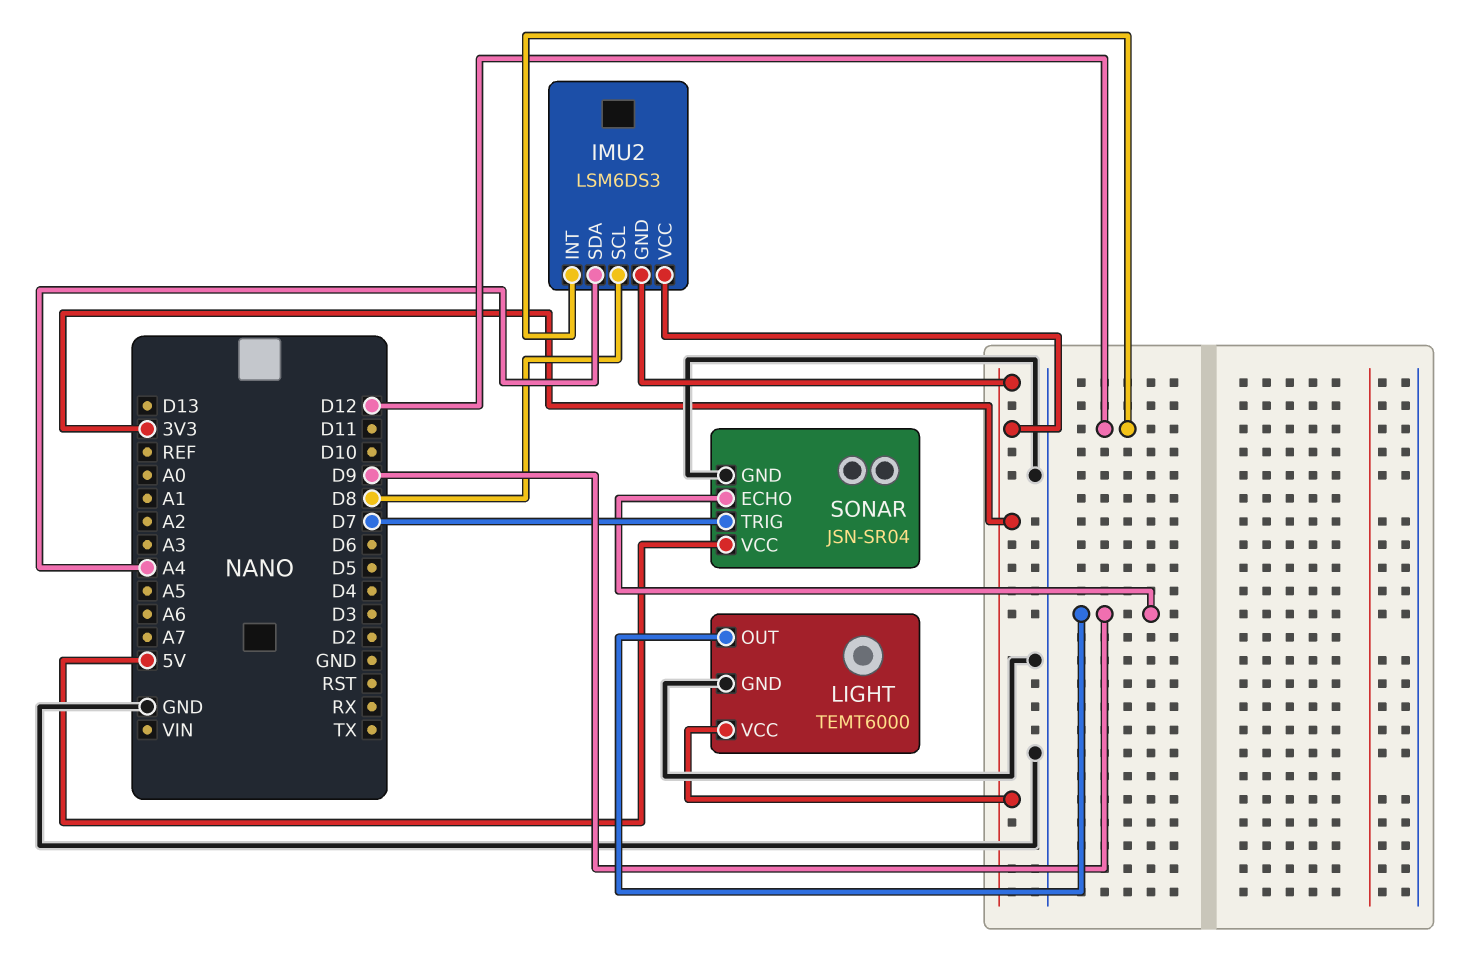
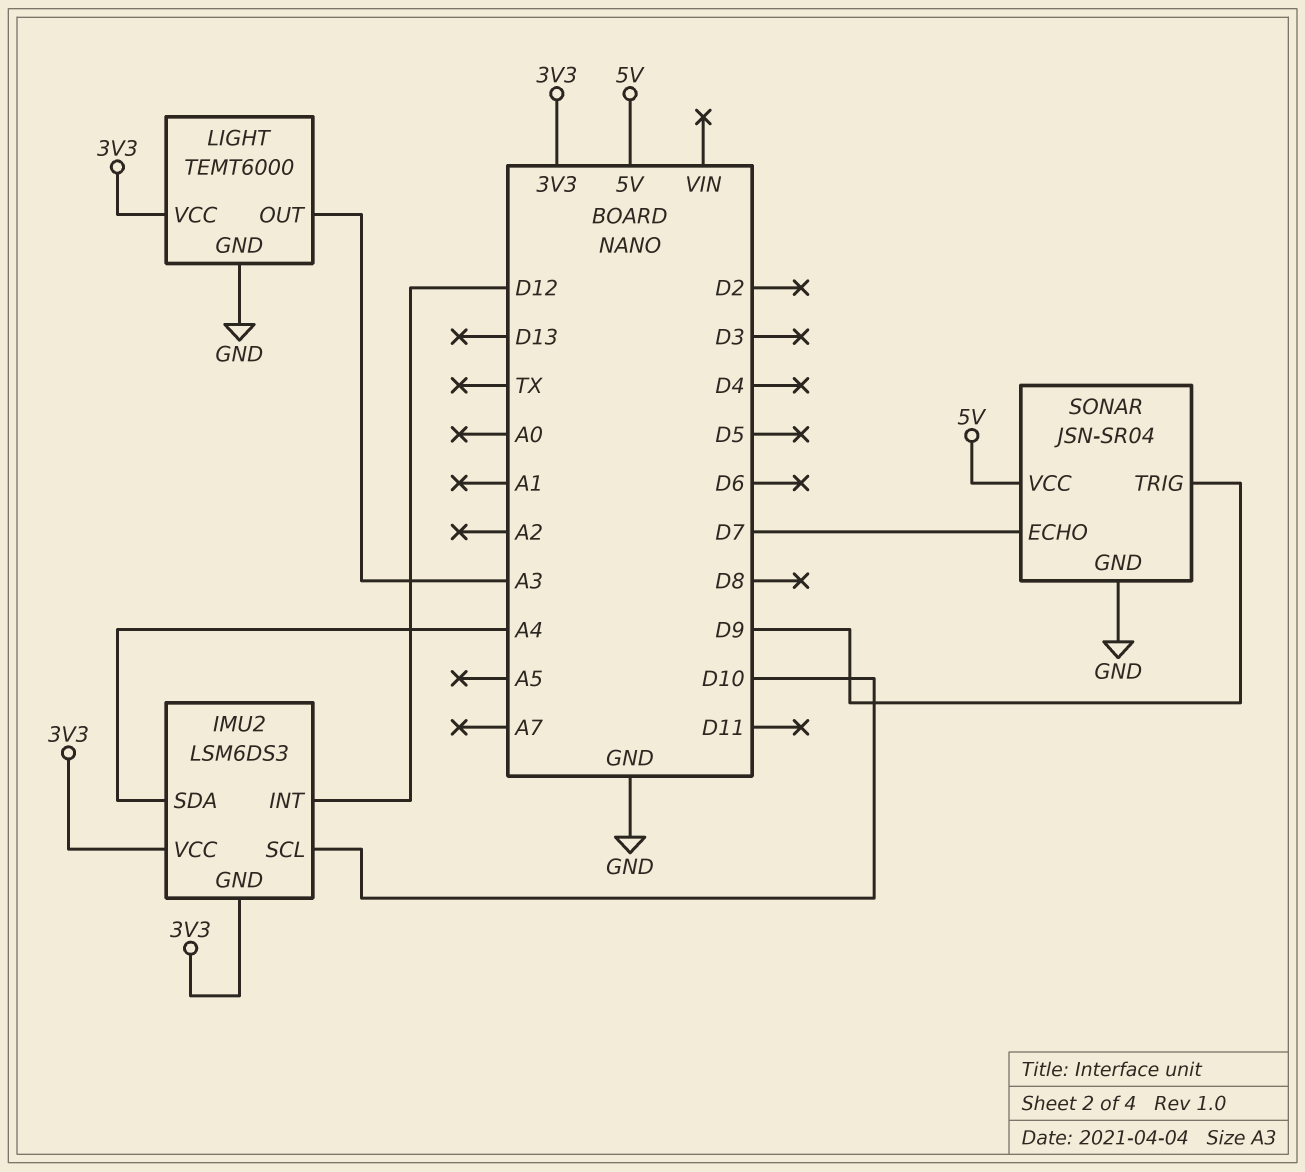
IMU2 pin SCL: D8 -> D10
LIGHT pin OUT: D9 -> A3
SONAR pin ECHO: D9 -> D7
SONAR pin TRIG: D7 -> D9

